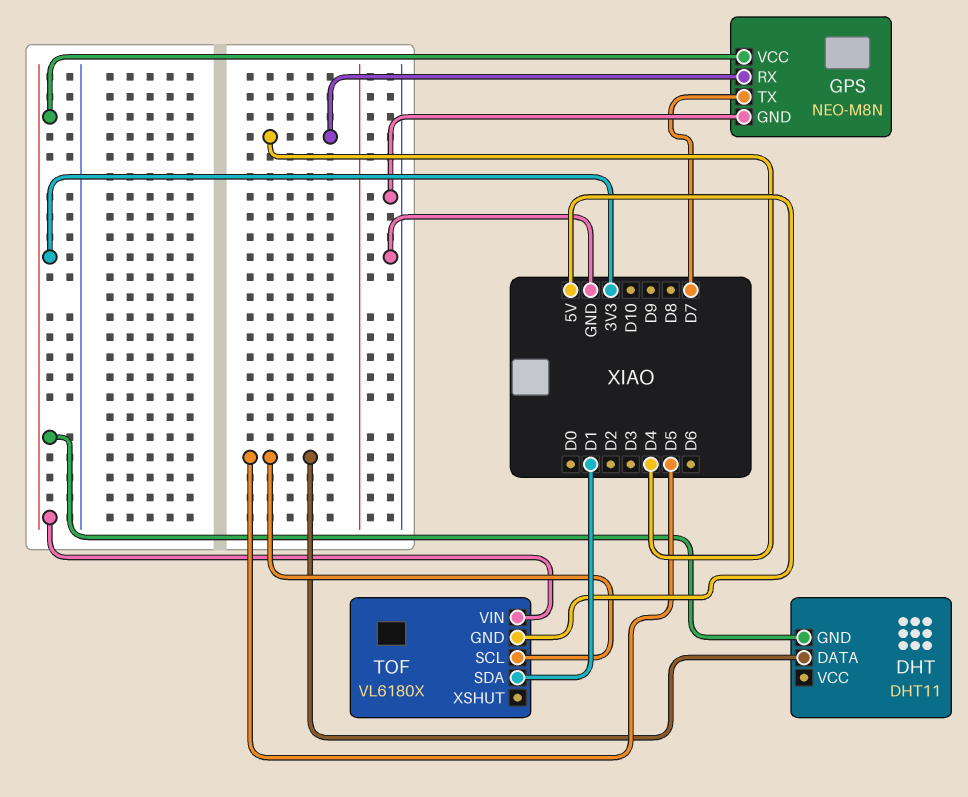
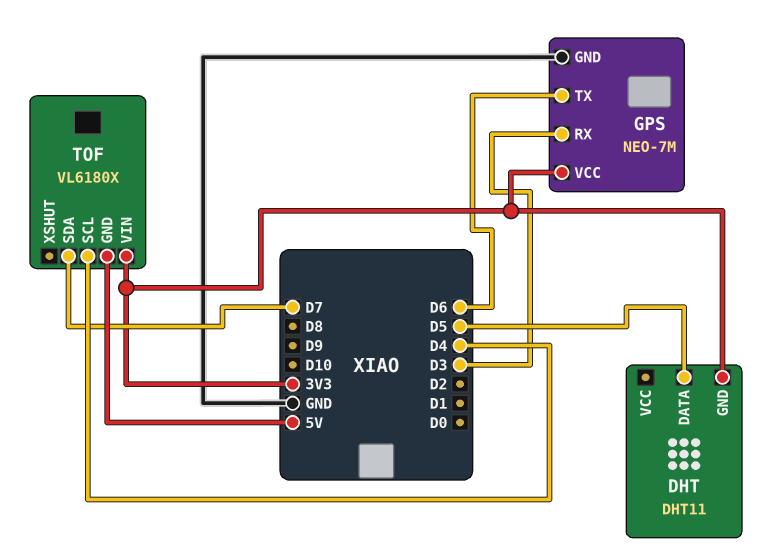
GPS: NEO-M8N -> NEO-7M
GPS pin RX: D4 -> D3
GPS pin TX: D7 -> D6
TOF pin SCL: D5 -> D4
TOF pin SDA: D1 -> D7

